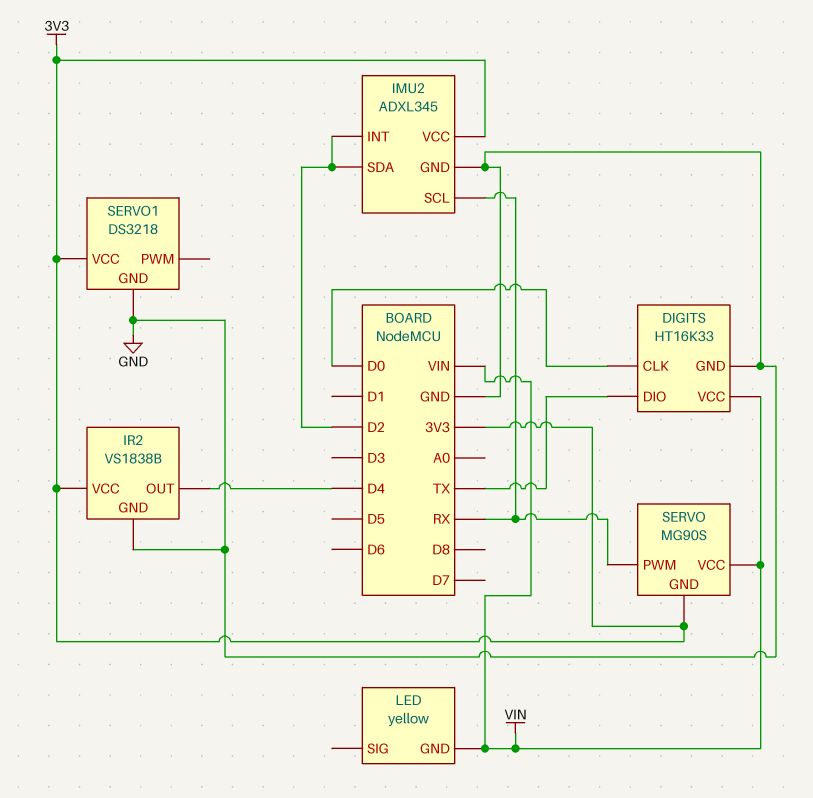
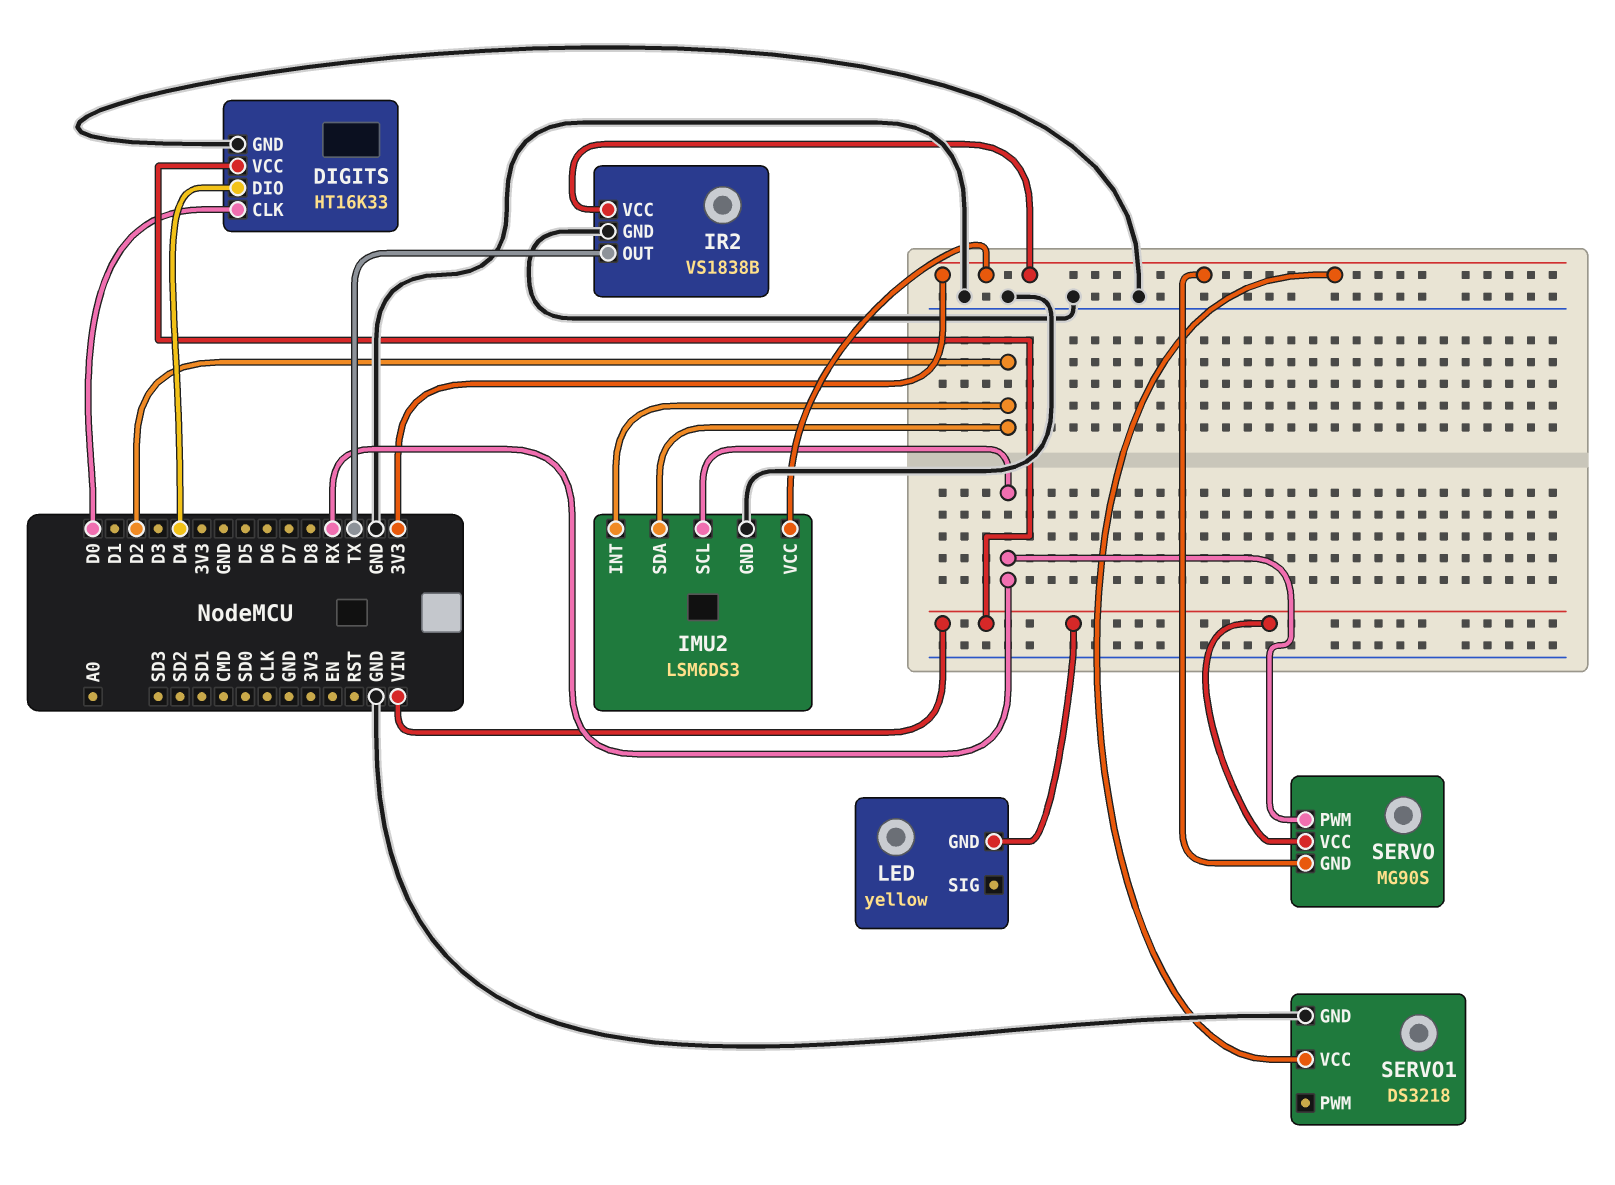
DIGITS pin DIO: TX -> D4
IMU2: ADXL345 -> LSM6DS3
IR2 pin OUT: D4 -> TX

